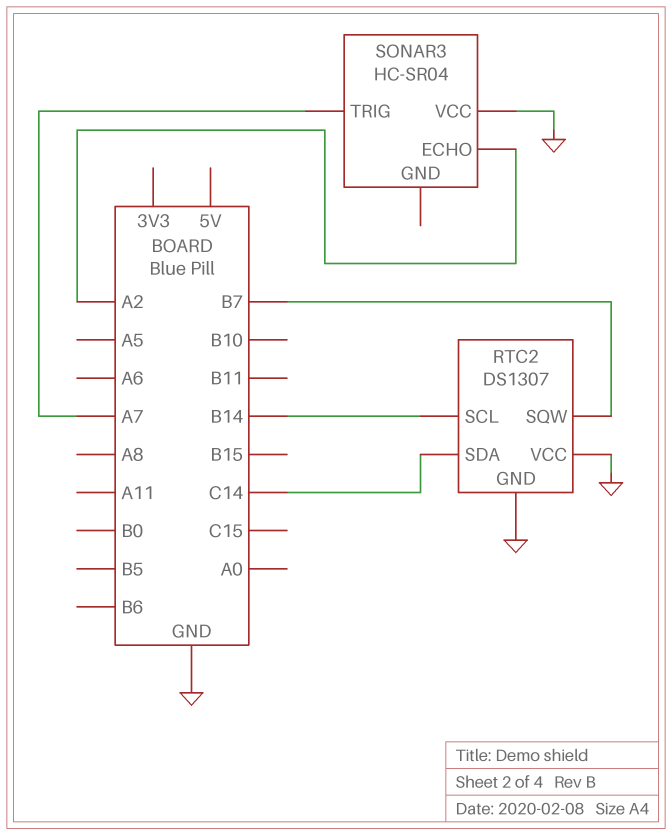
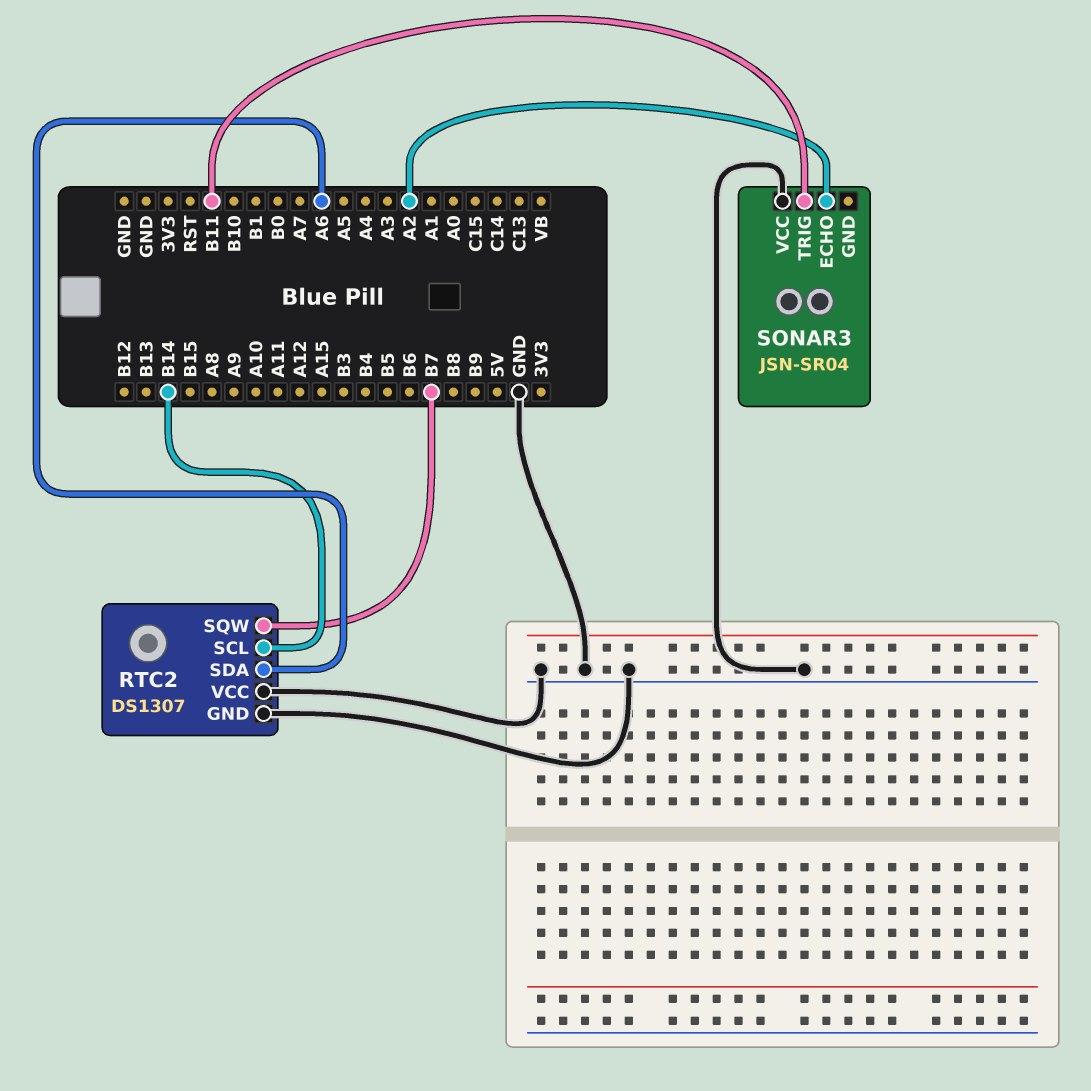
RTC2 pin SDA: C14 -> A6
SONAR3: HC-SR04 -> JSN-SR04
SONAR3 pin TRIG: A7 -> B11

